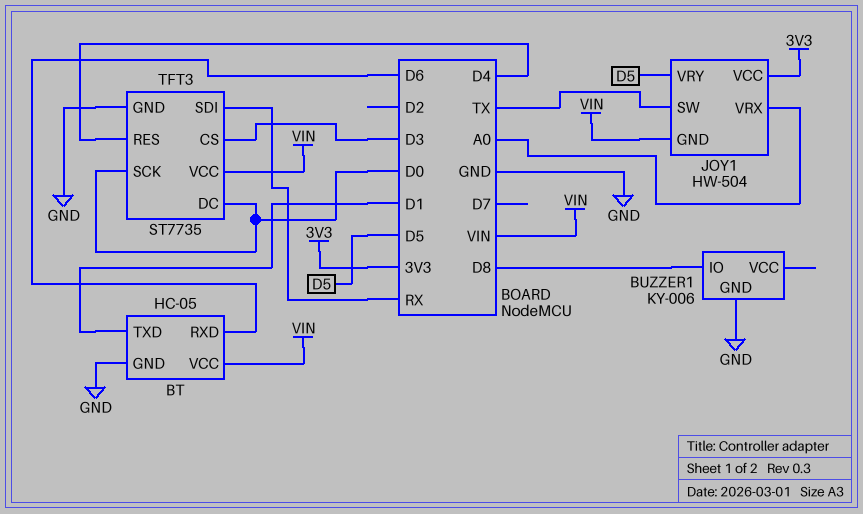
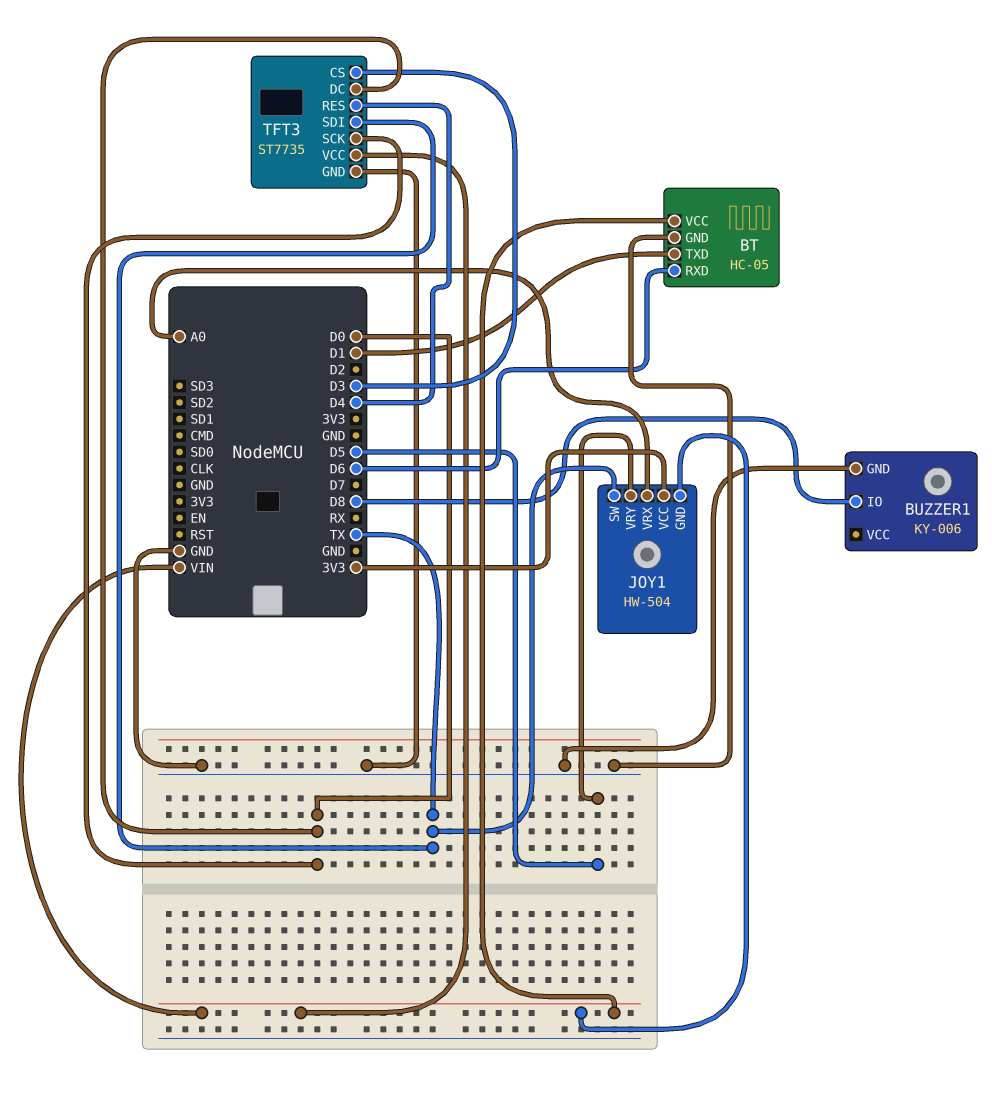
TFT3 pin SDI: RX -> TX

